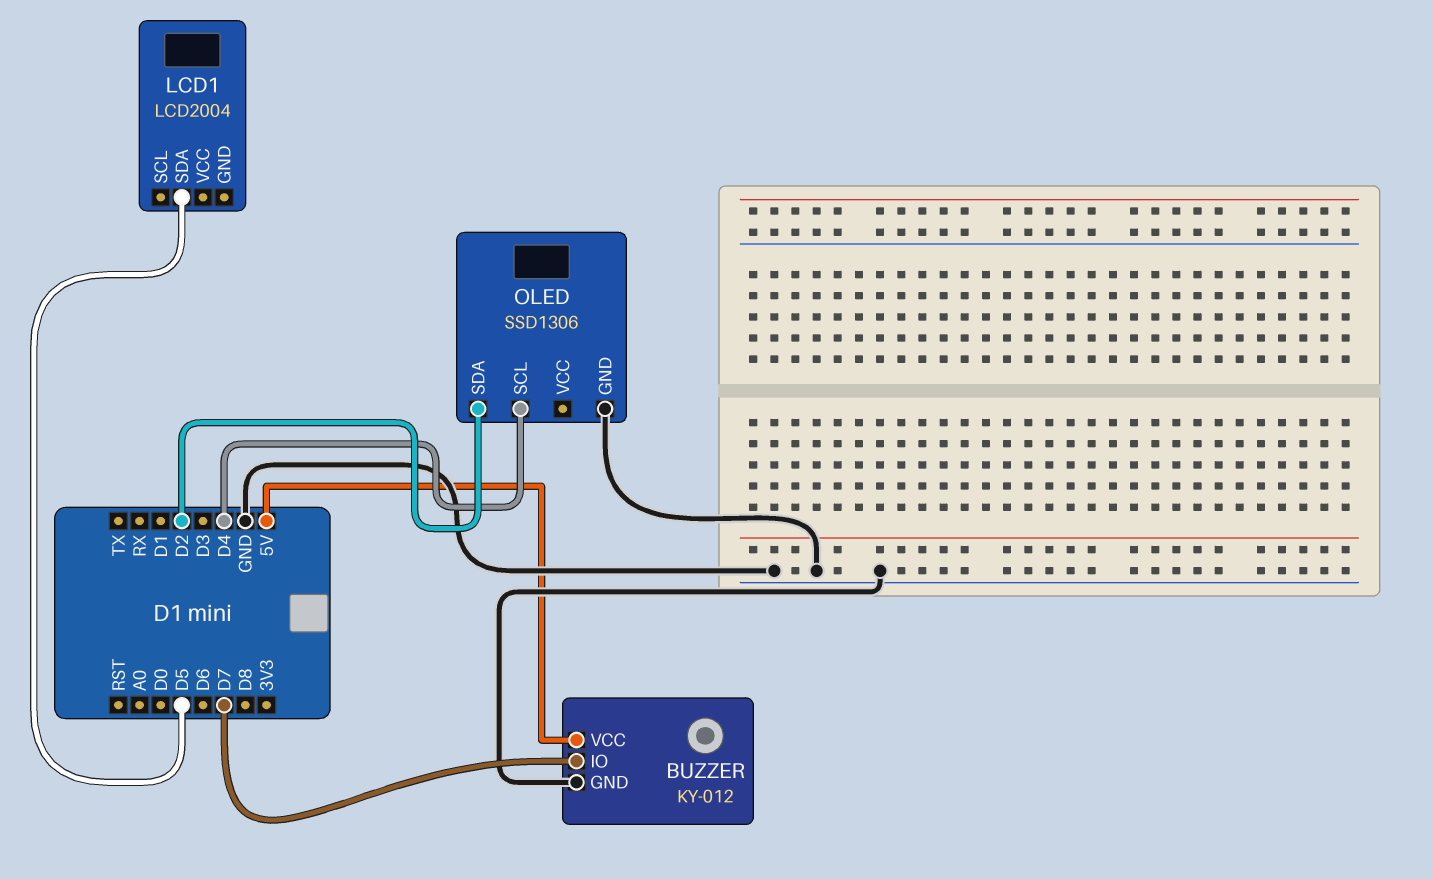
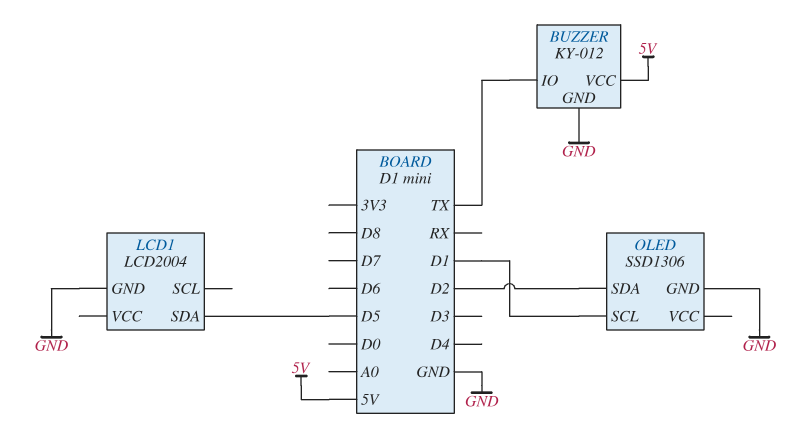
BUZZER pin IO: D7 -> TX
LCD1 pin GND: none -> GND
OLED pin SCL: D4 -> D1

